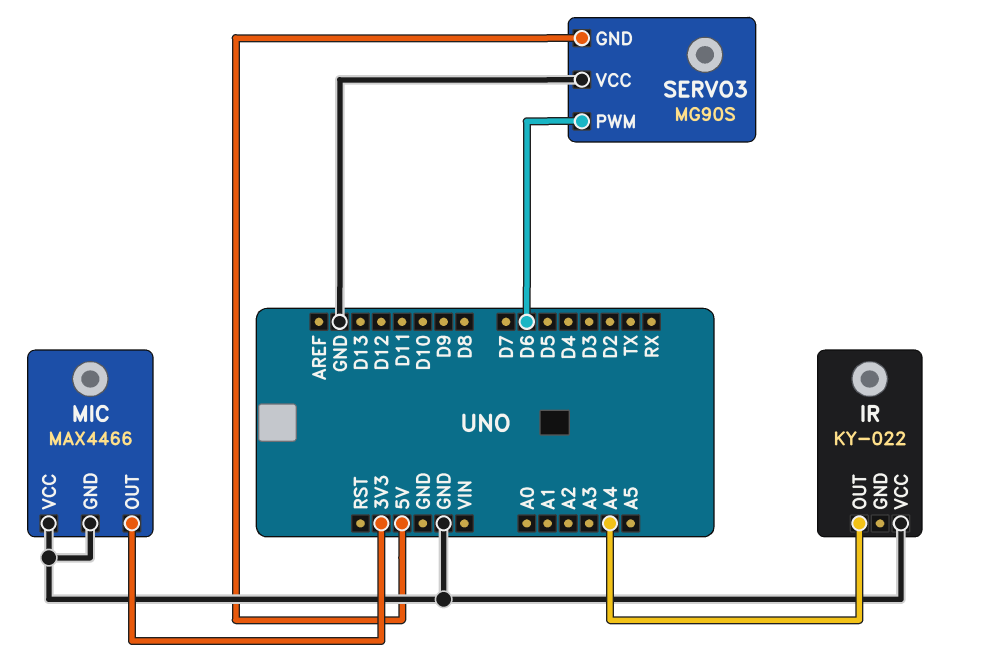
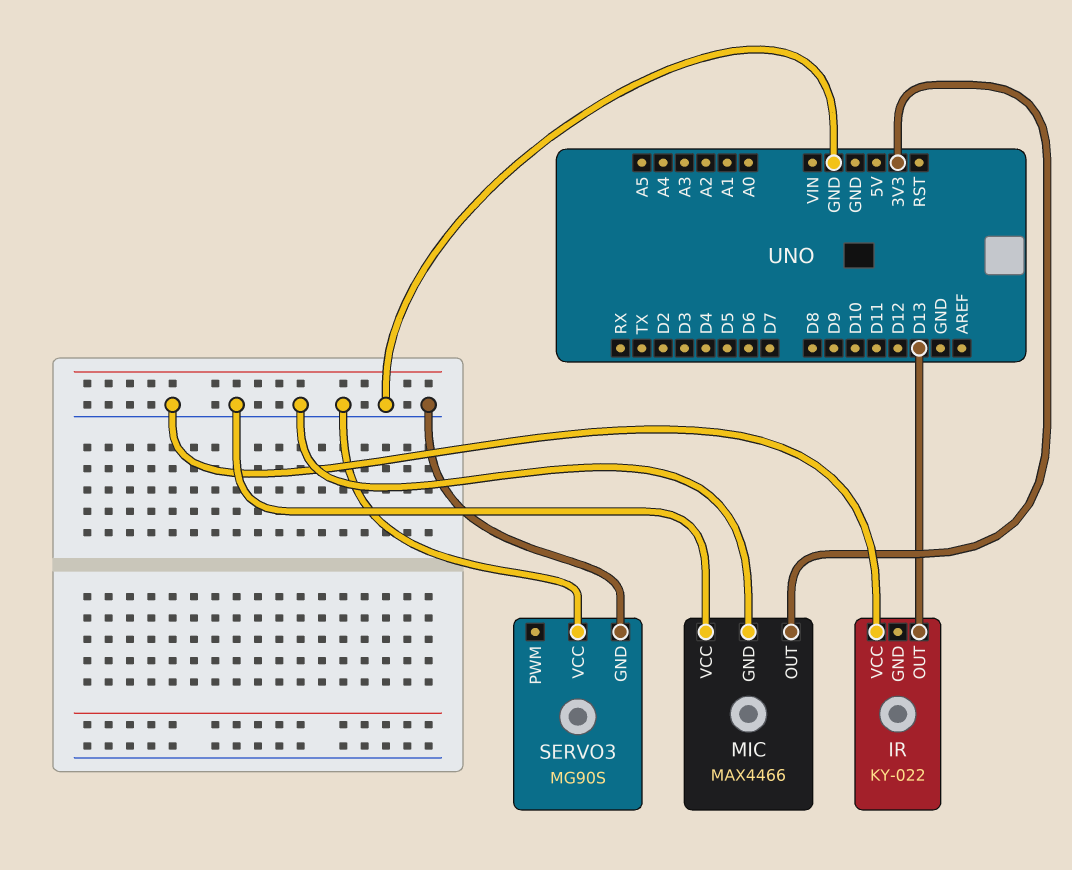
IR pin OUT: A4 -> D13
SERVO3 pin GND: 5V -> GND
SERVO3 pin PWM: D6 -> none

